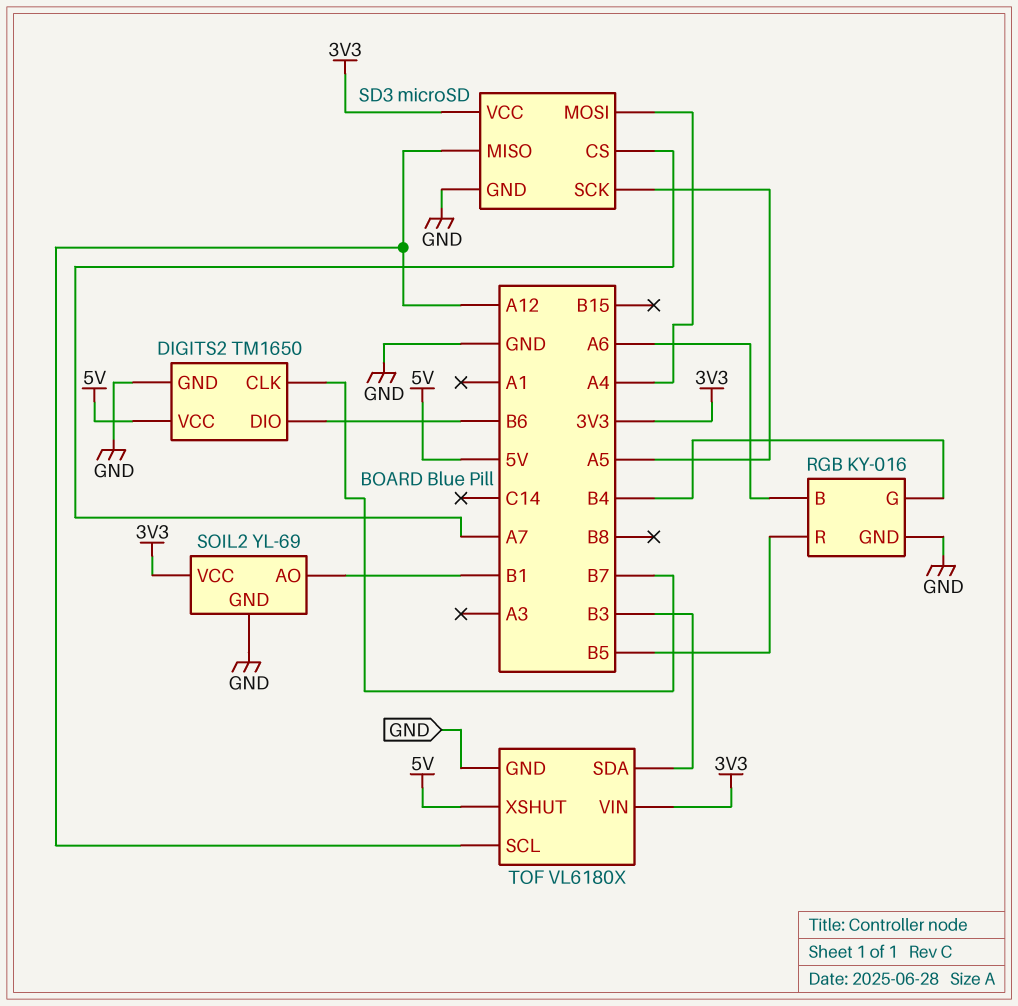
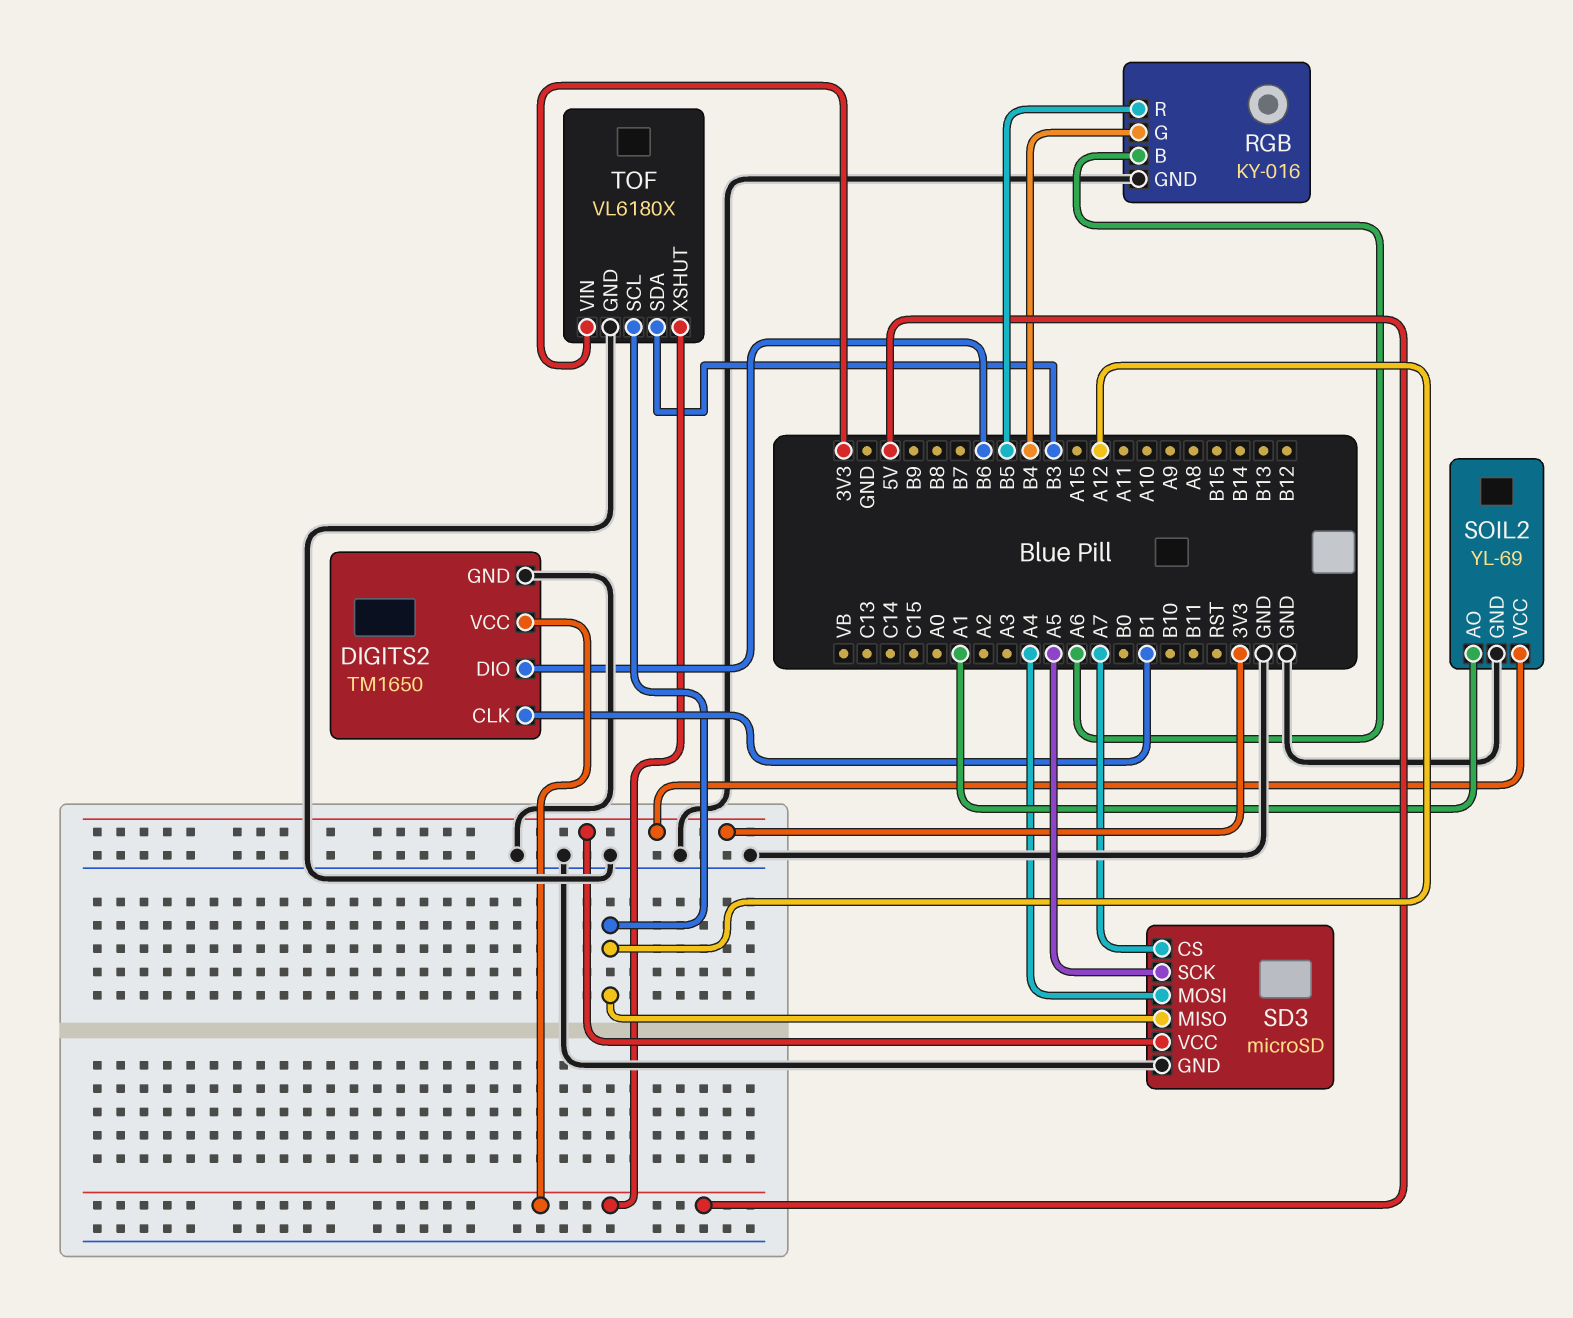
DIGITS2 pin CLK: B7 -> B1
SOIL2 pin AO: B1 -> A1

